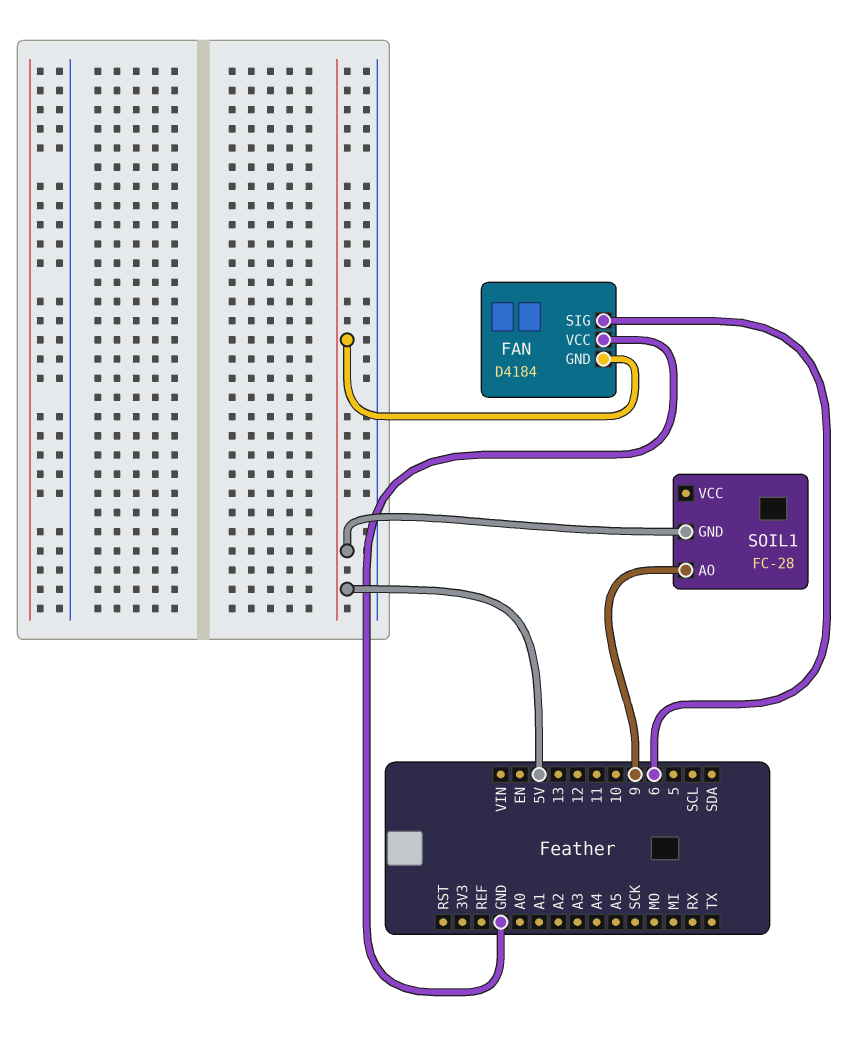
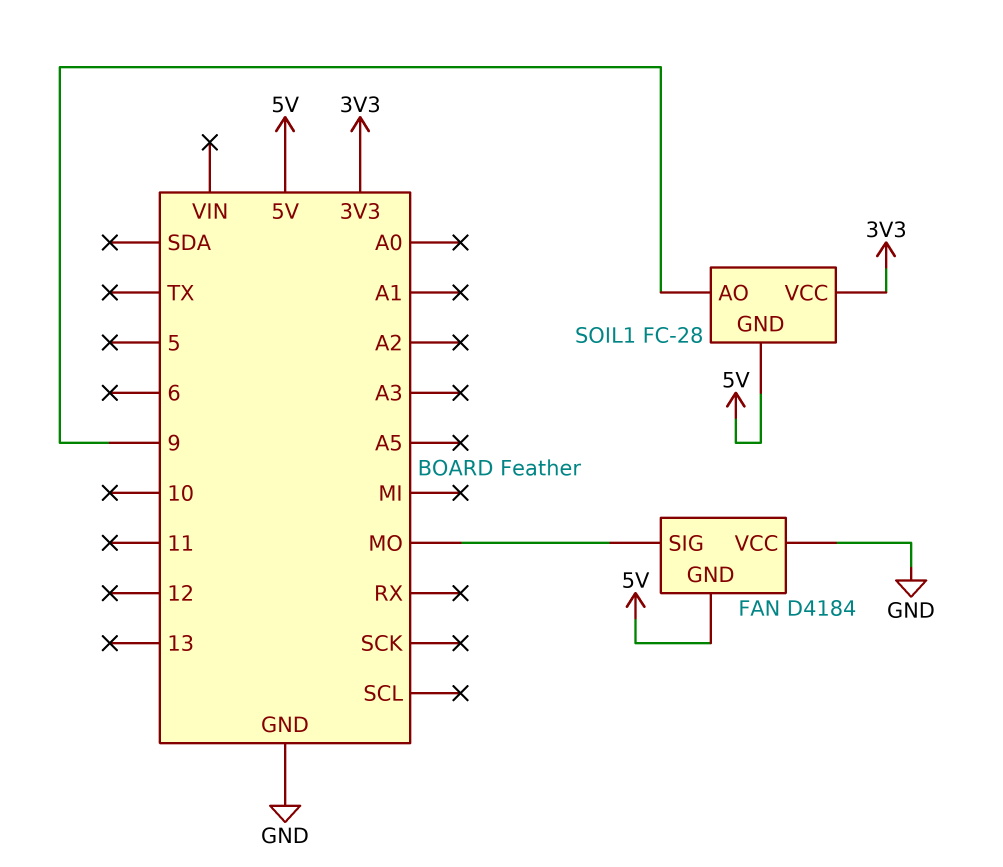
FAN pin SIG: 6 -> MO
SOIL1 pin VCC: none -> 3V3

